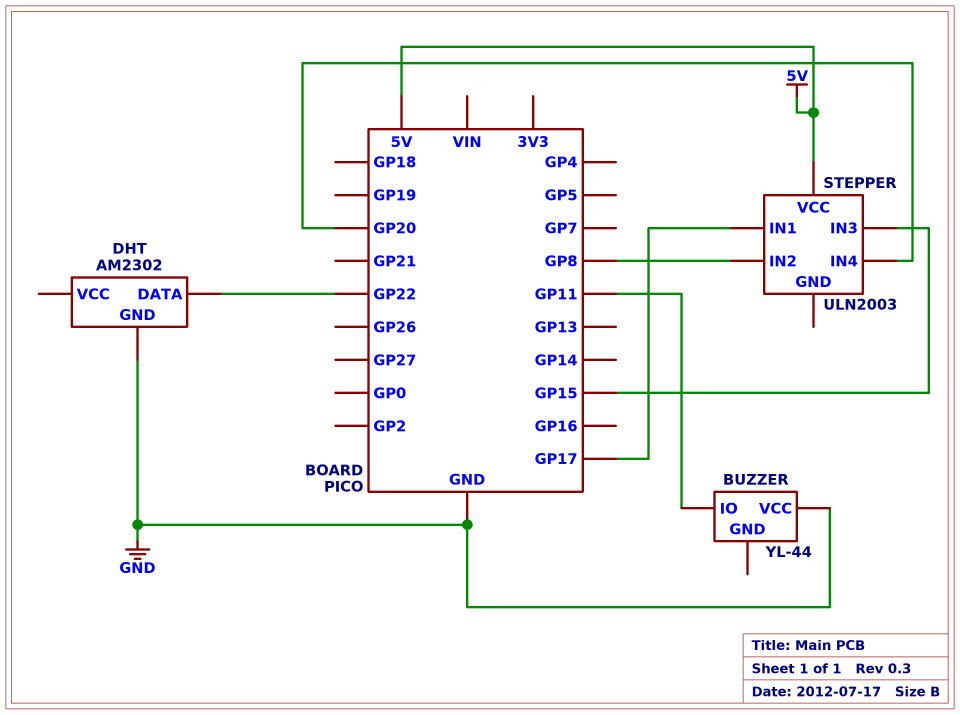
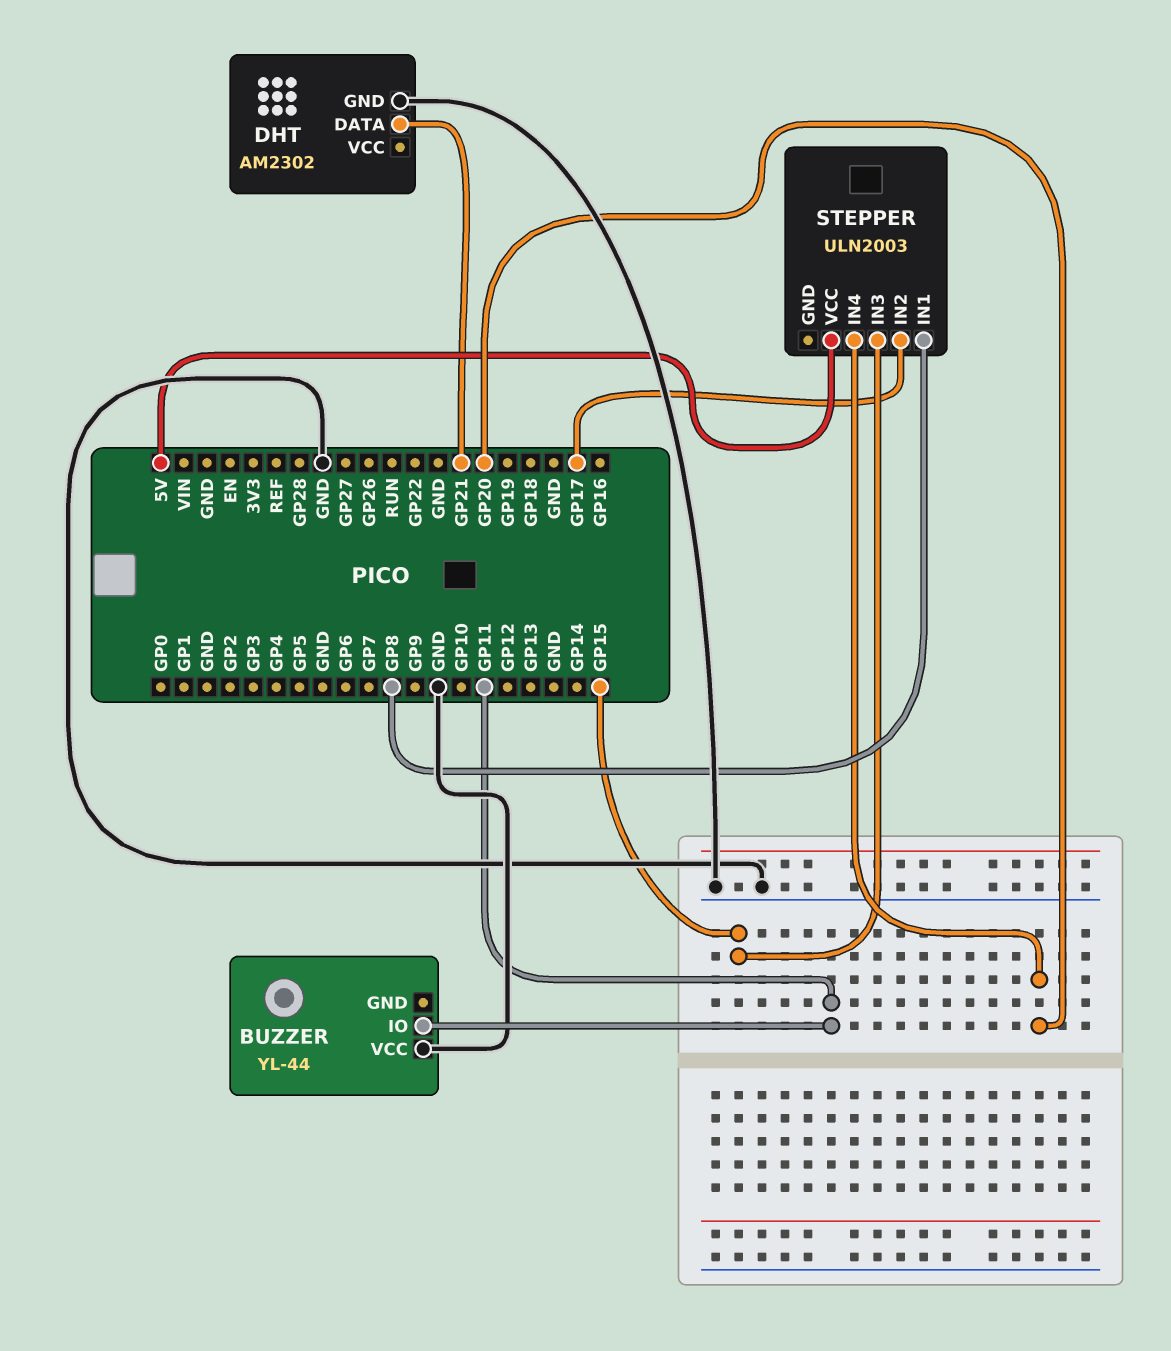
DHT pin DATA: GP22 -> GP21
STEPPER pin IN1: GP17 -> GP8
STEPPER pin IN2: GP8 -> GP17

